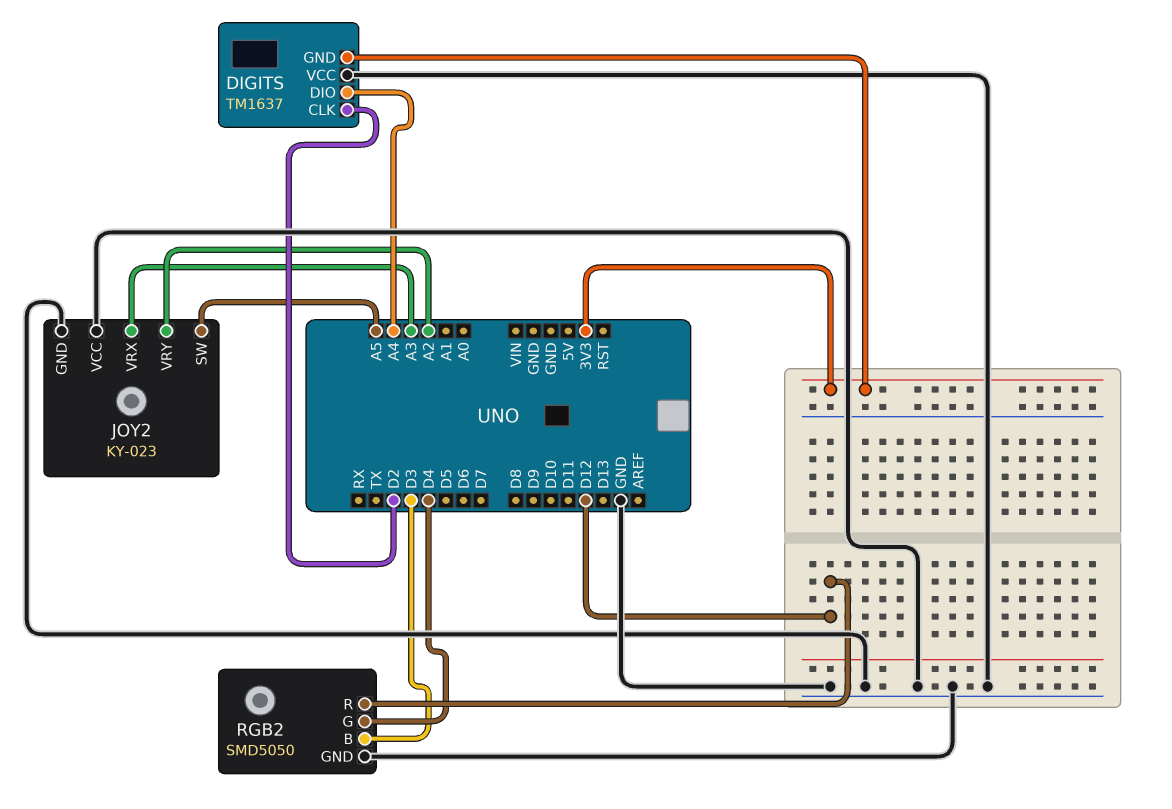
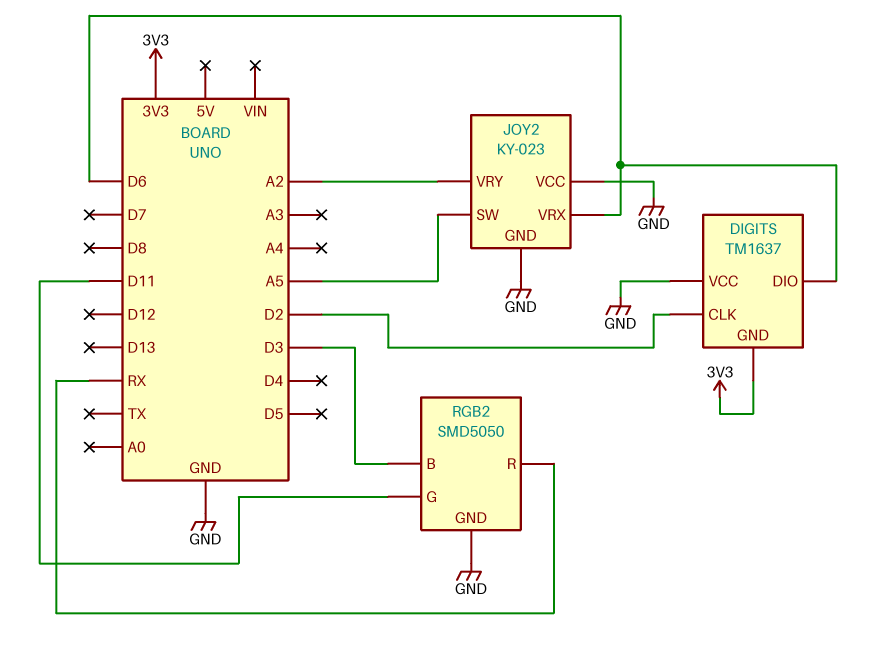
DIGITS pin DIO: A4 -> D6
JOY2 pin VRX: A3 -> D6
RGB2 pin G: D4 -> D11
RGB2 pin R: D12 -> RX

